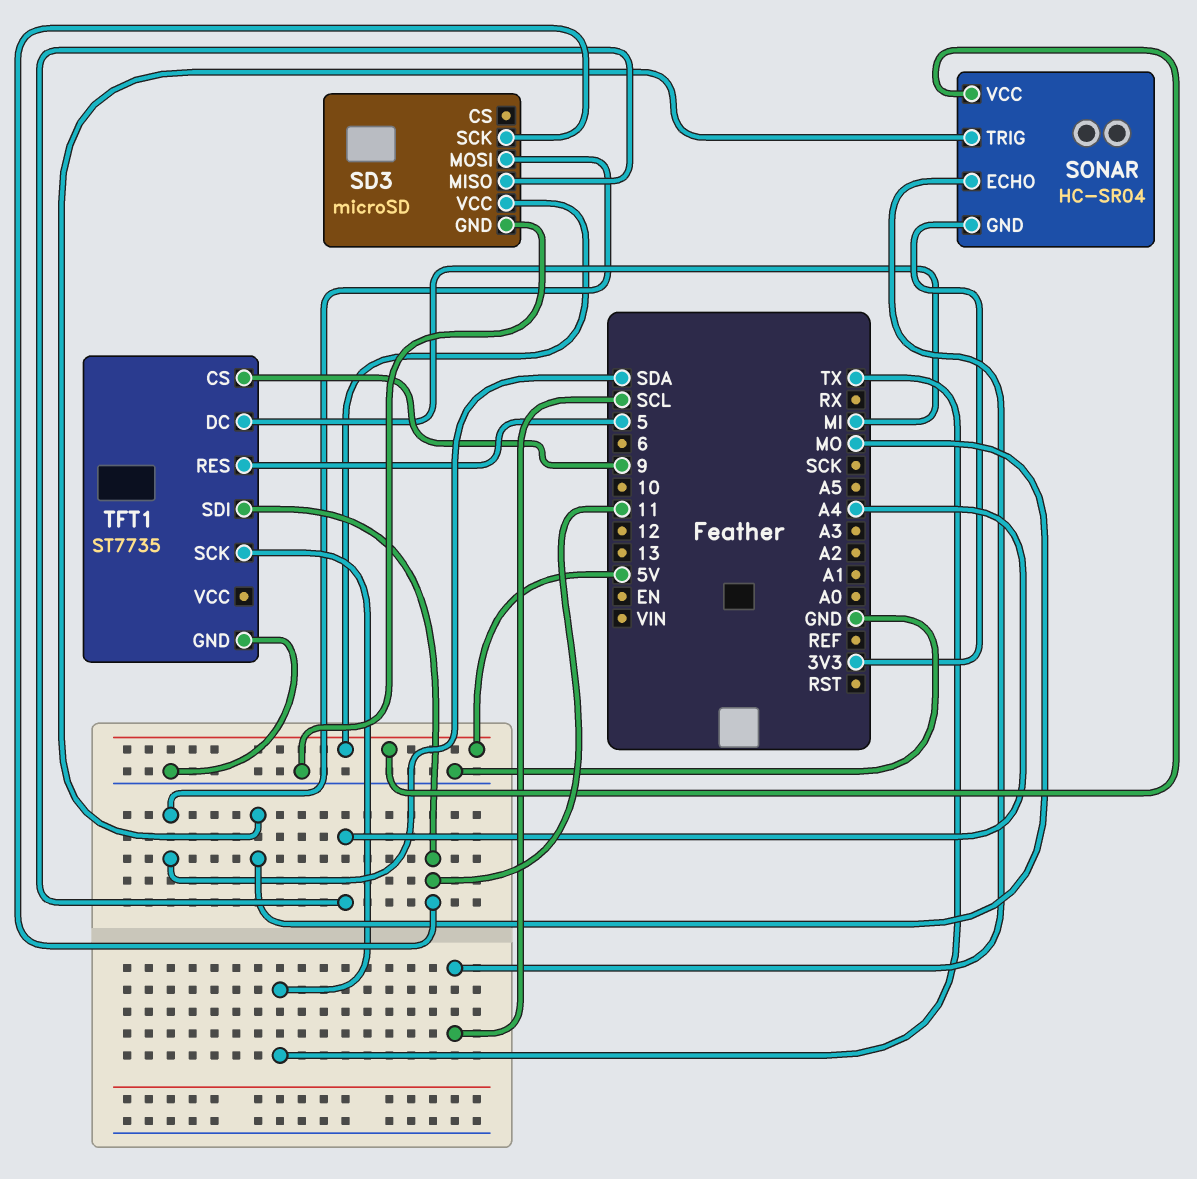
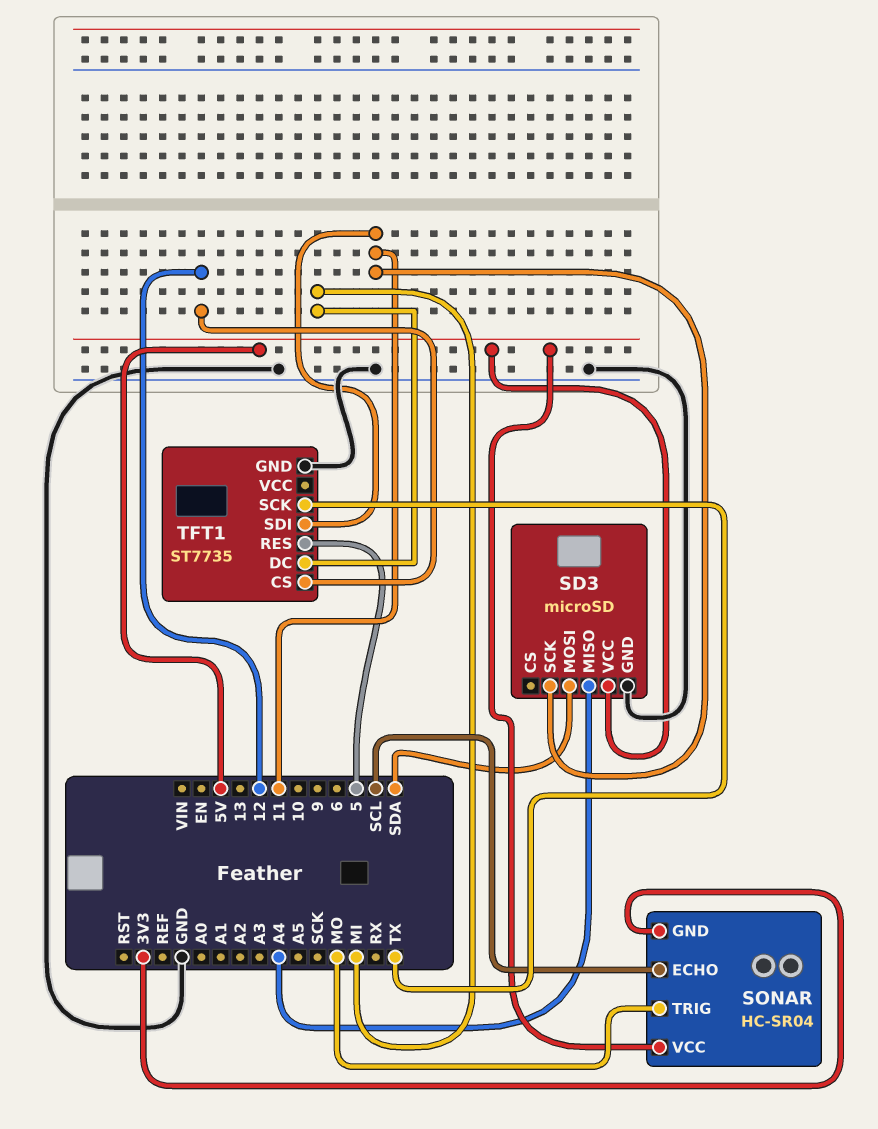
TFT1 pin CS: 9 -> 12

